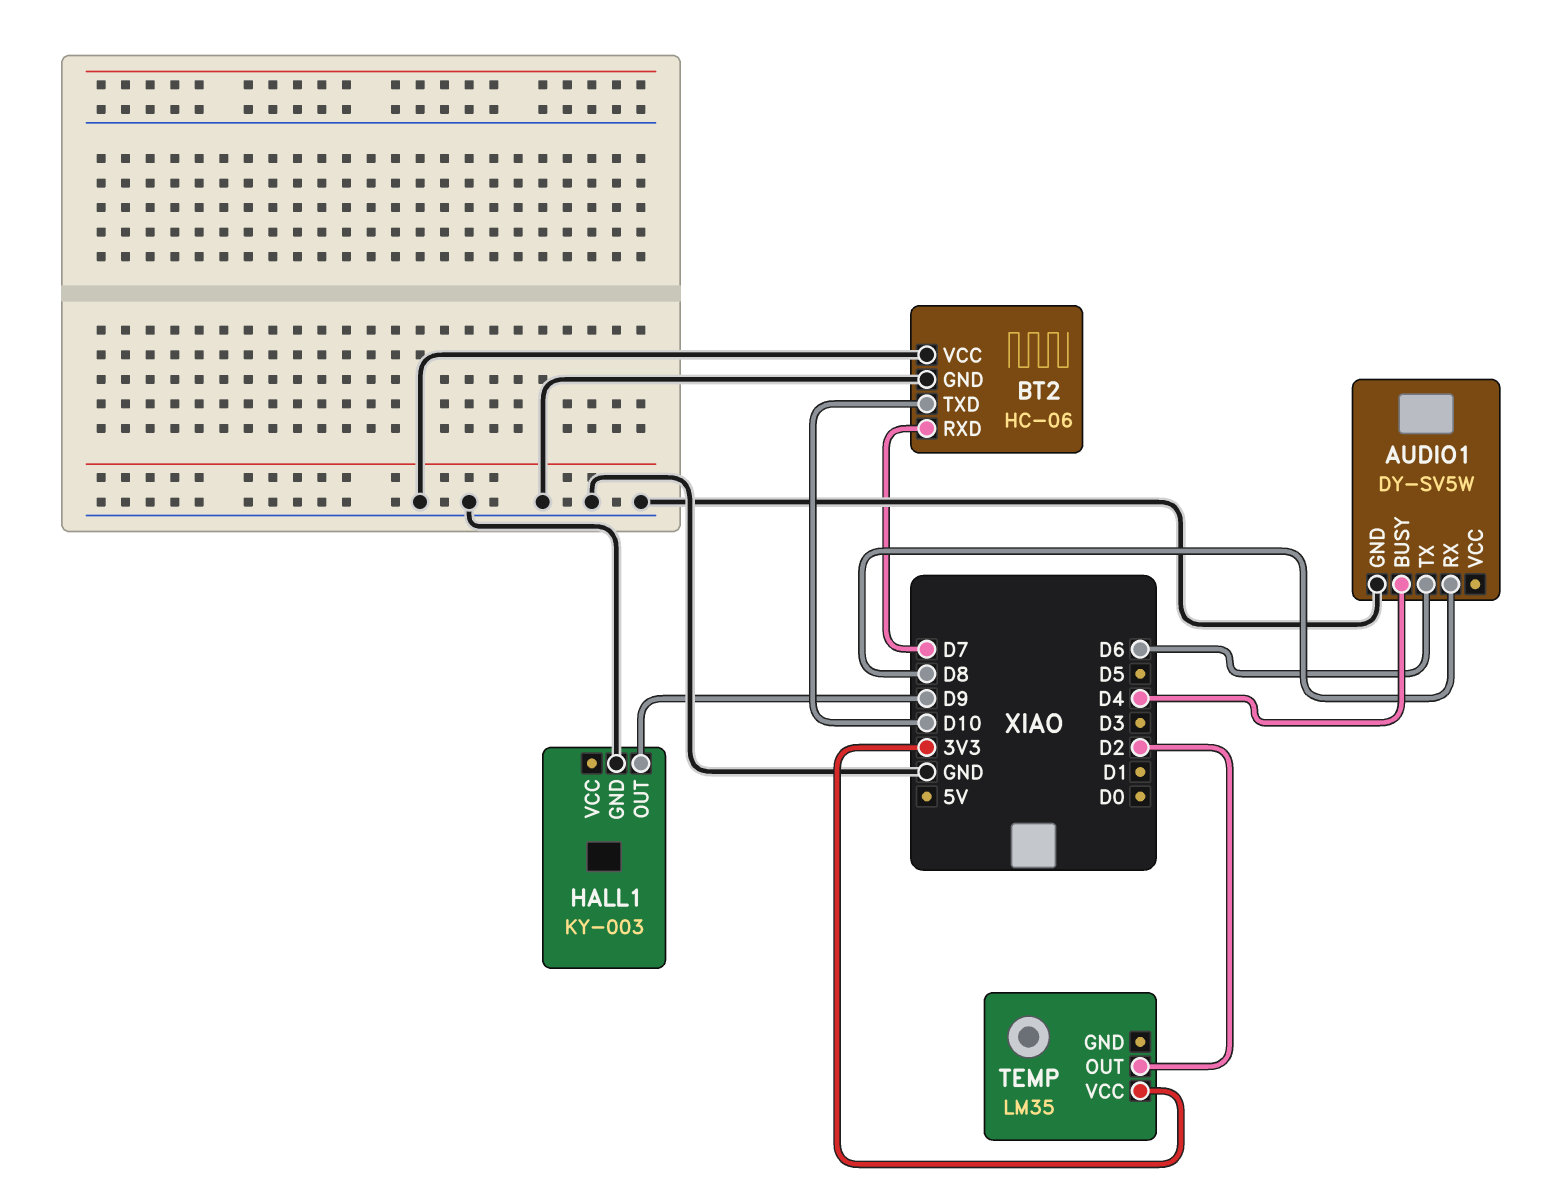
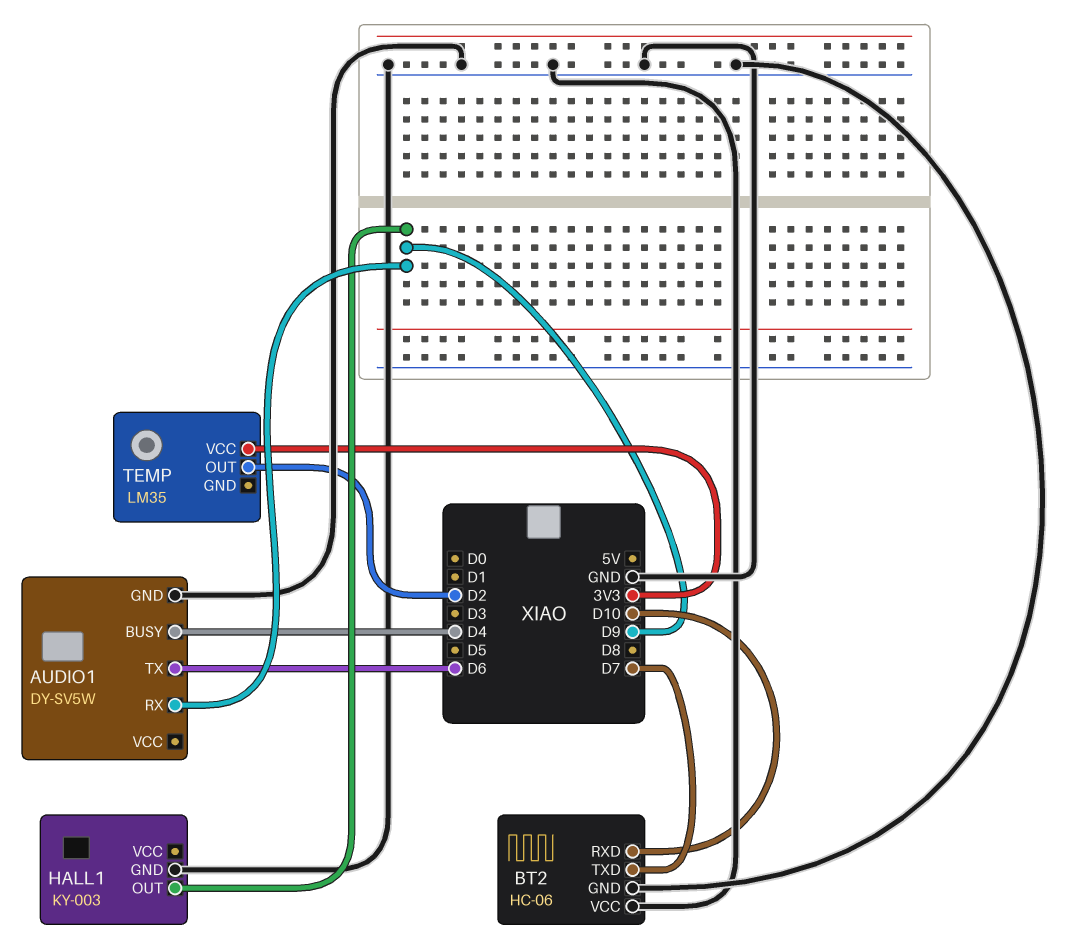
AUDIO1 pin RX: D8 -> D9
BT2 pin RXD: D7 -> D10
BT2 pin TXD: D10 -> D7

